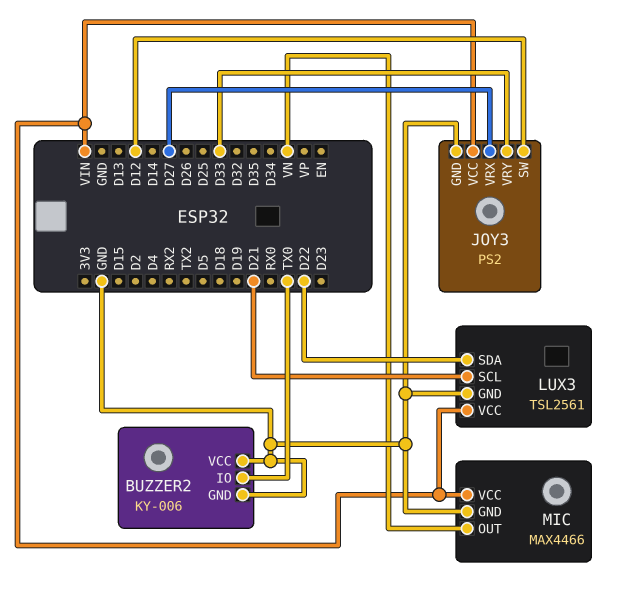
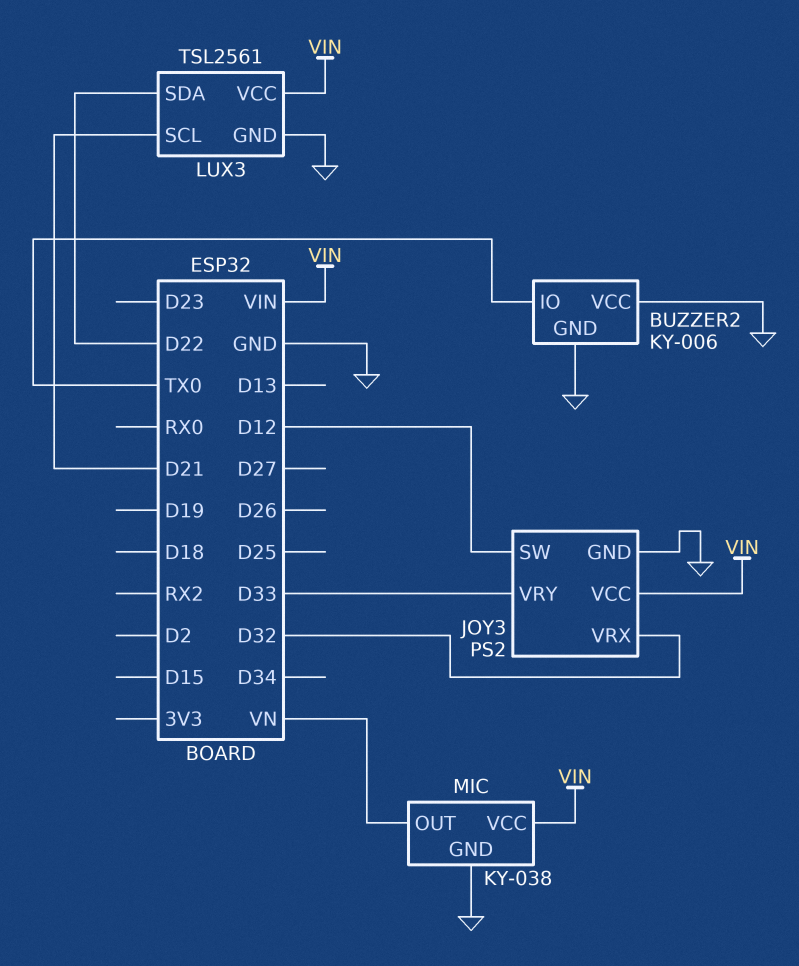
JOY3 pin VRX: D27 -> D32
MIC: MAX4466 -> KY-038

